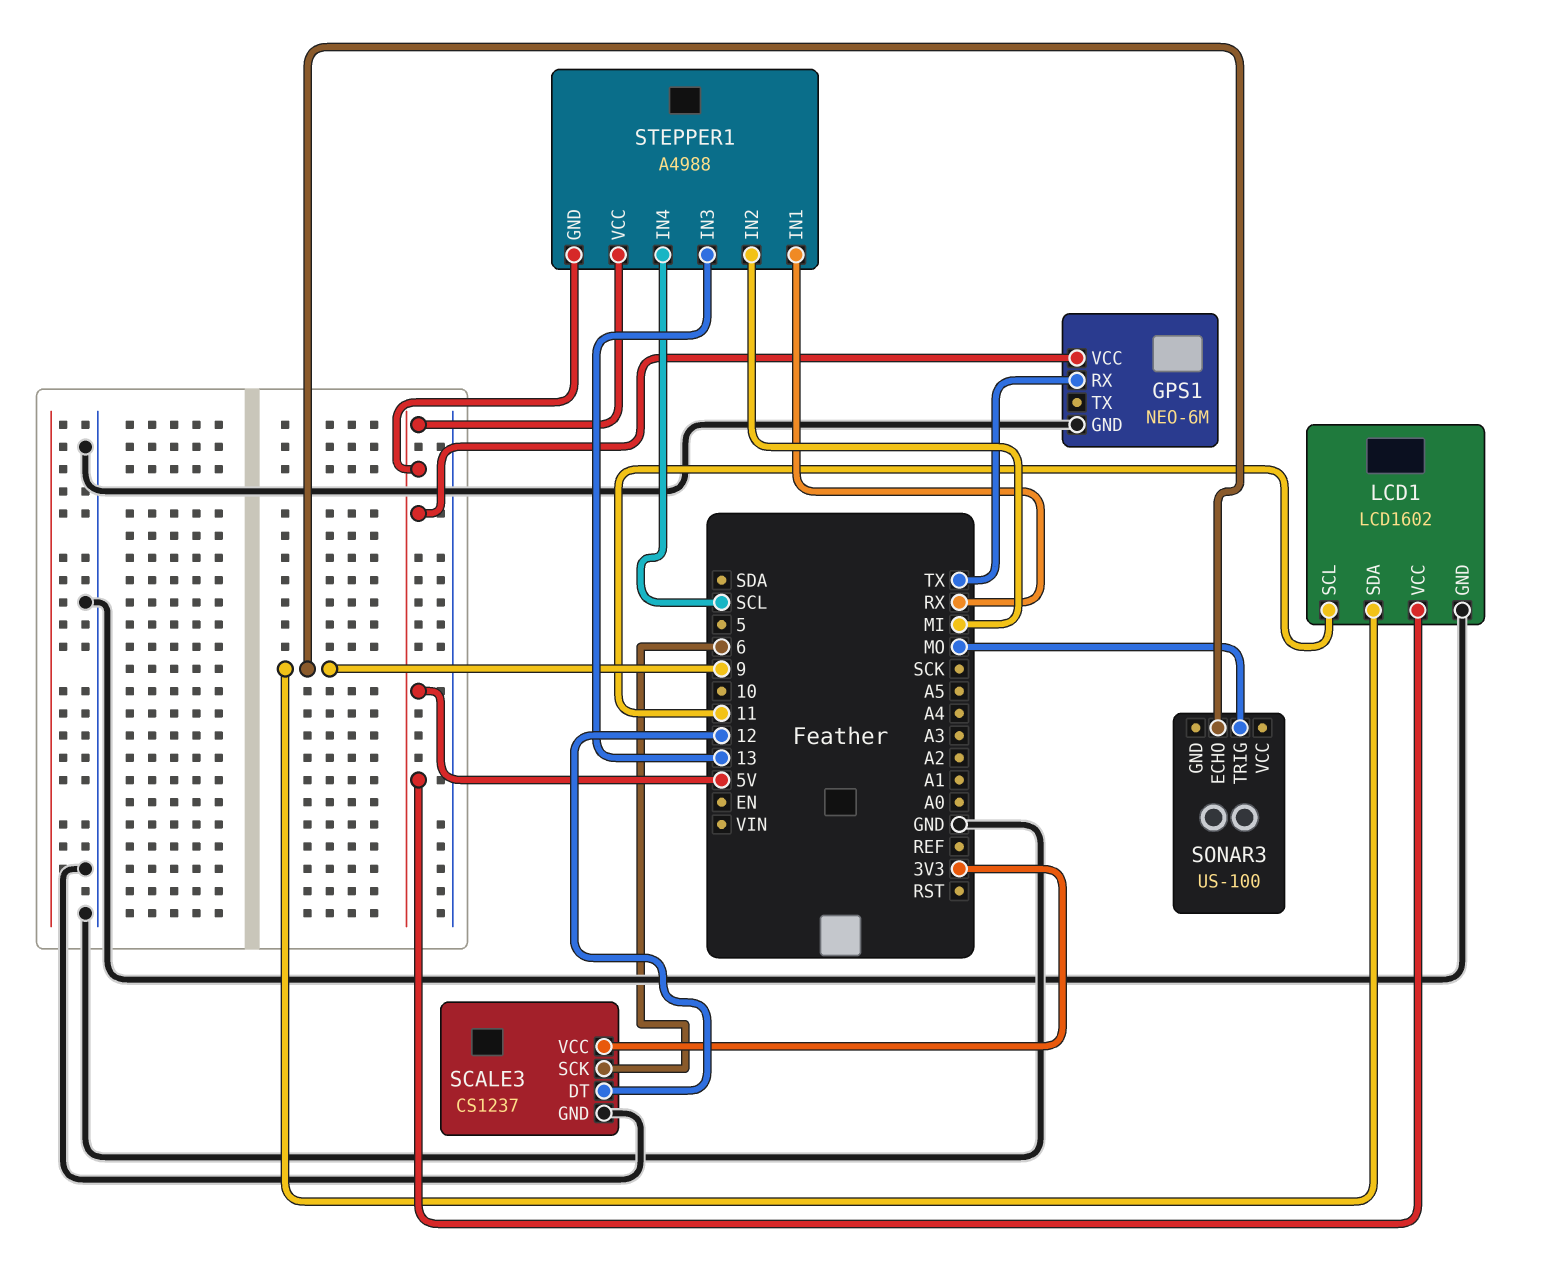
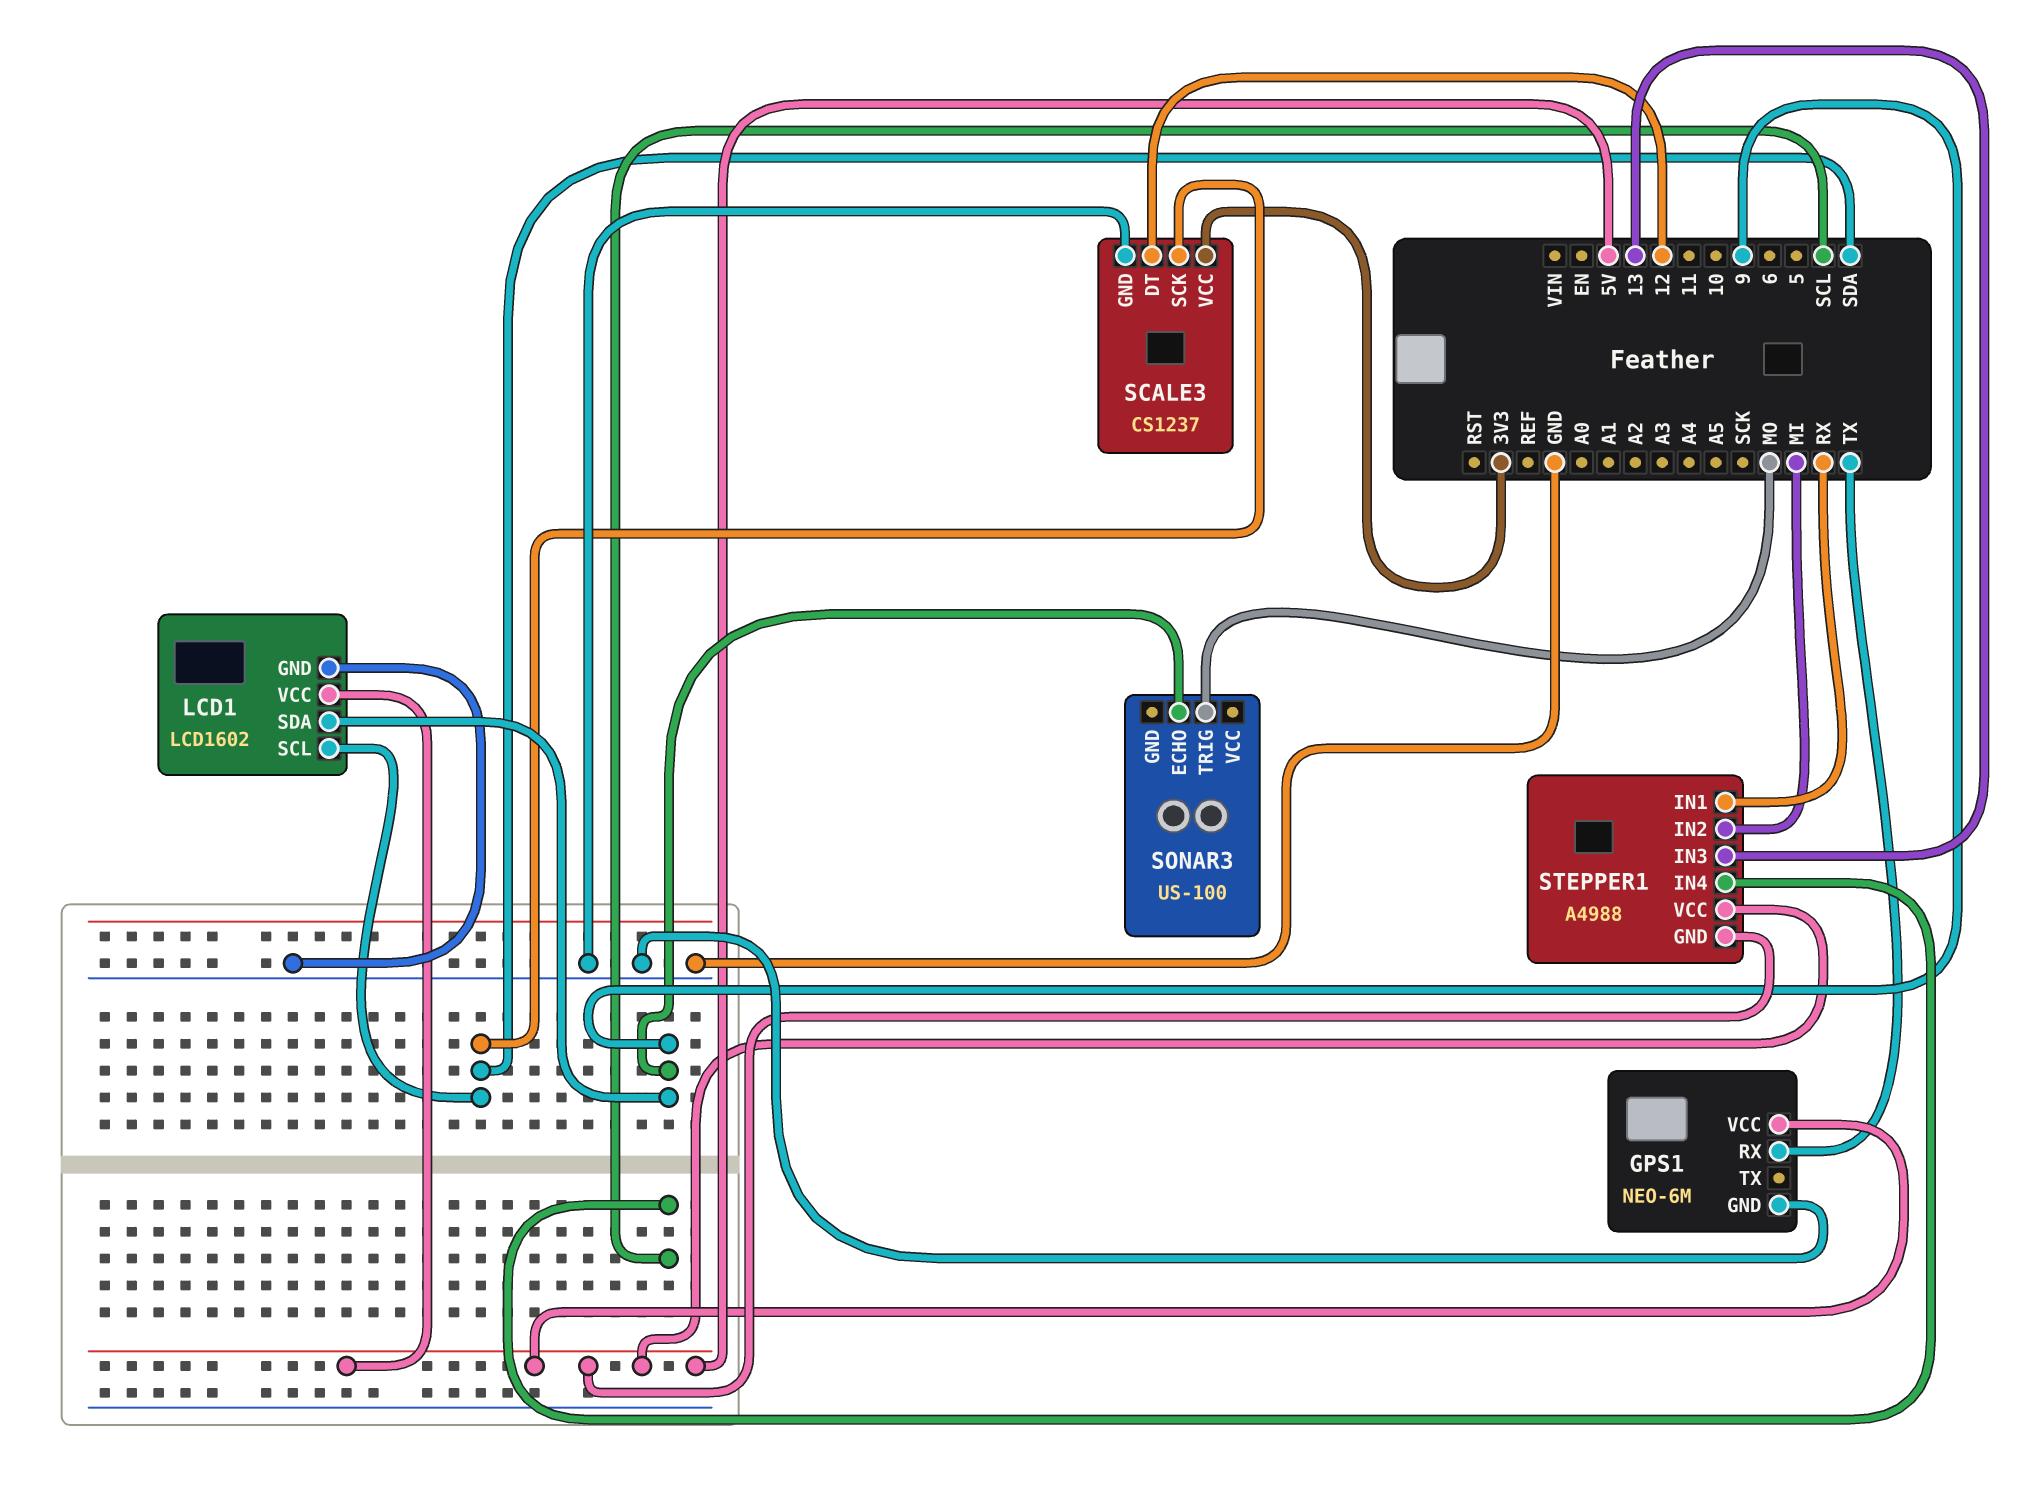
LCD1 pin SCL: 11 -> SDA
SCALE3 pin SCK: 6 -> SDA

